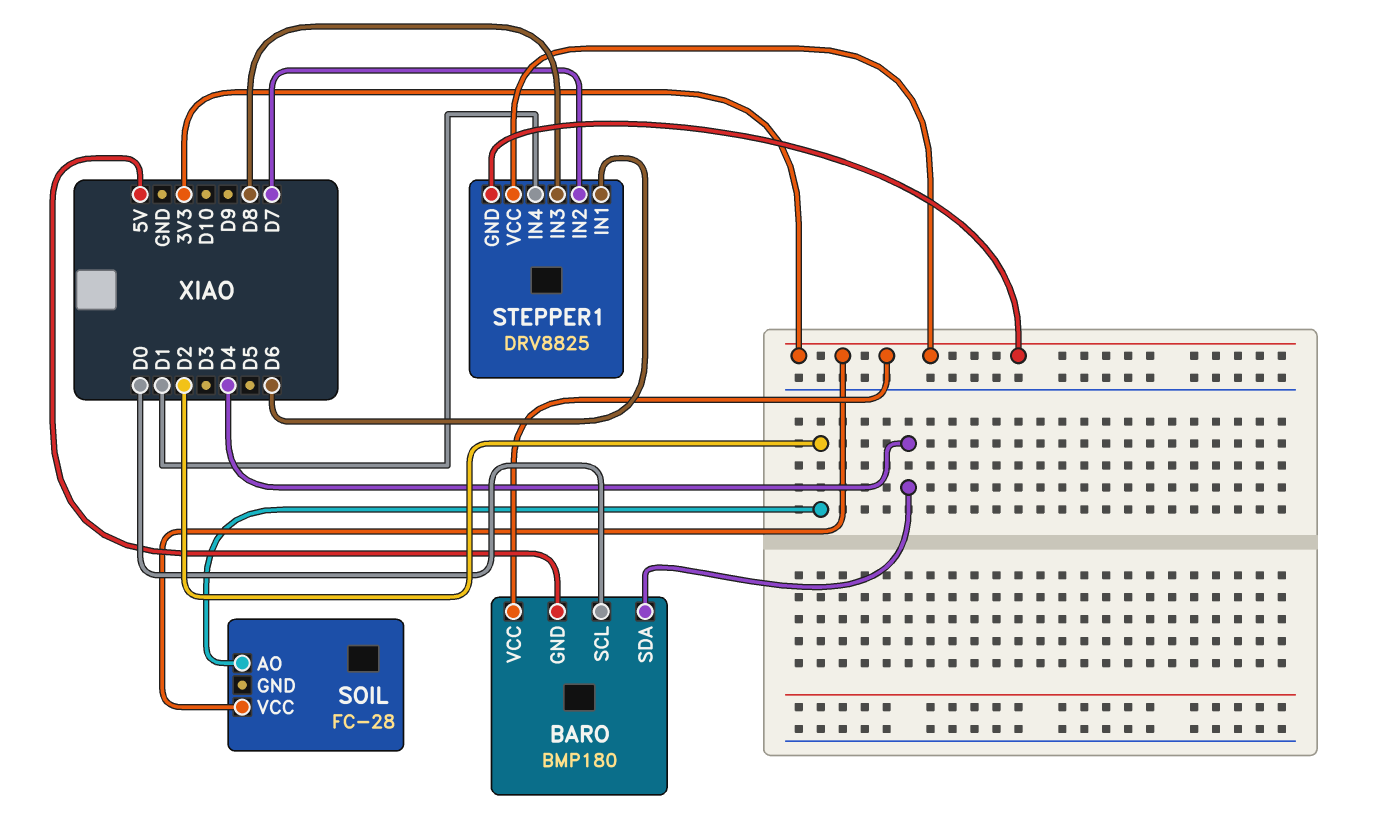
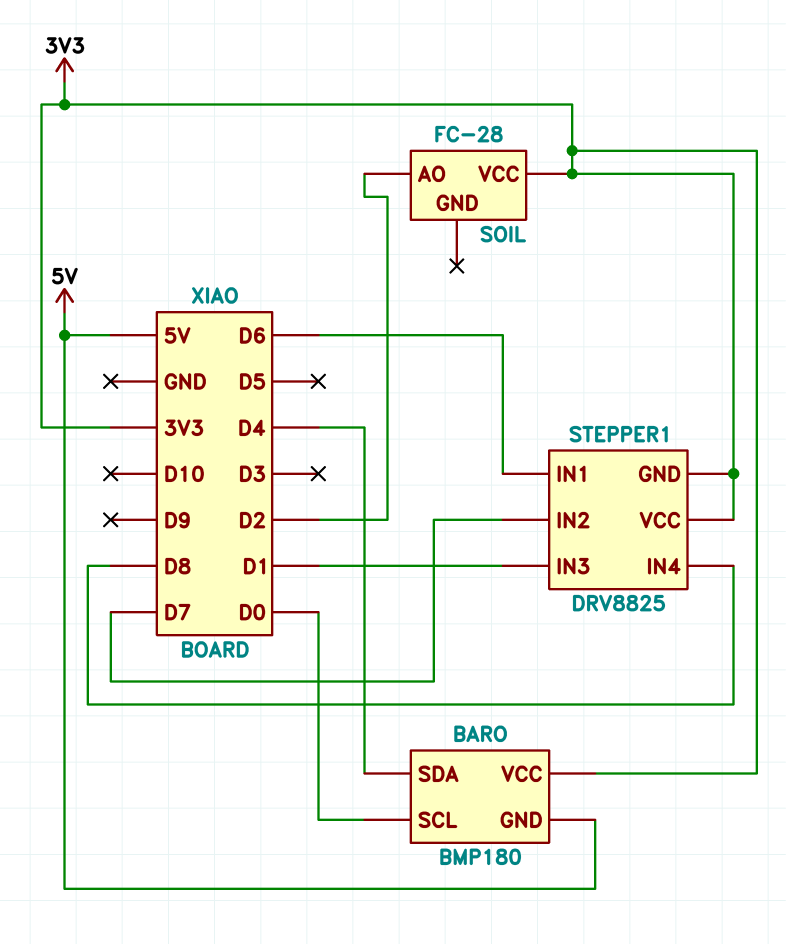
STEPPER1 pin IN3: D8 -> D1
STEPPER1 pin IN4: D1 -> D8

